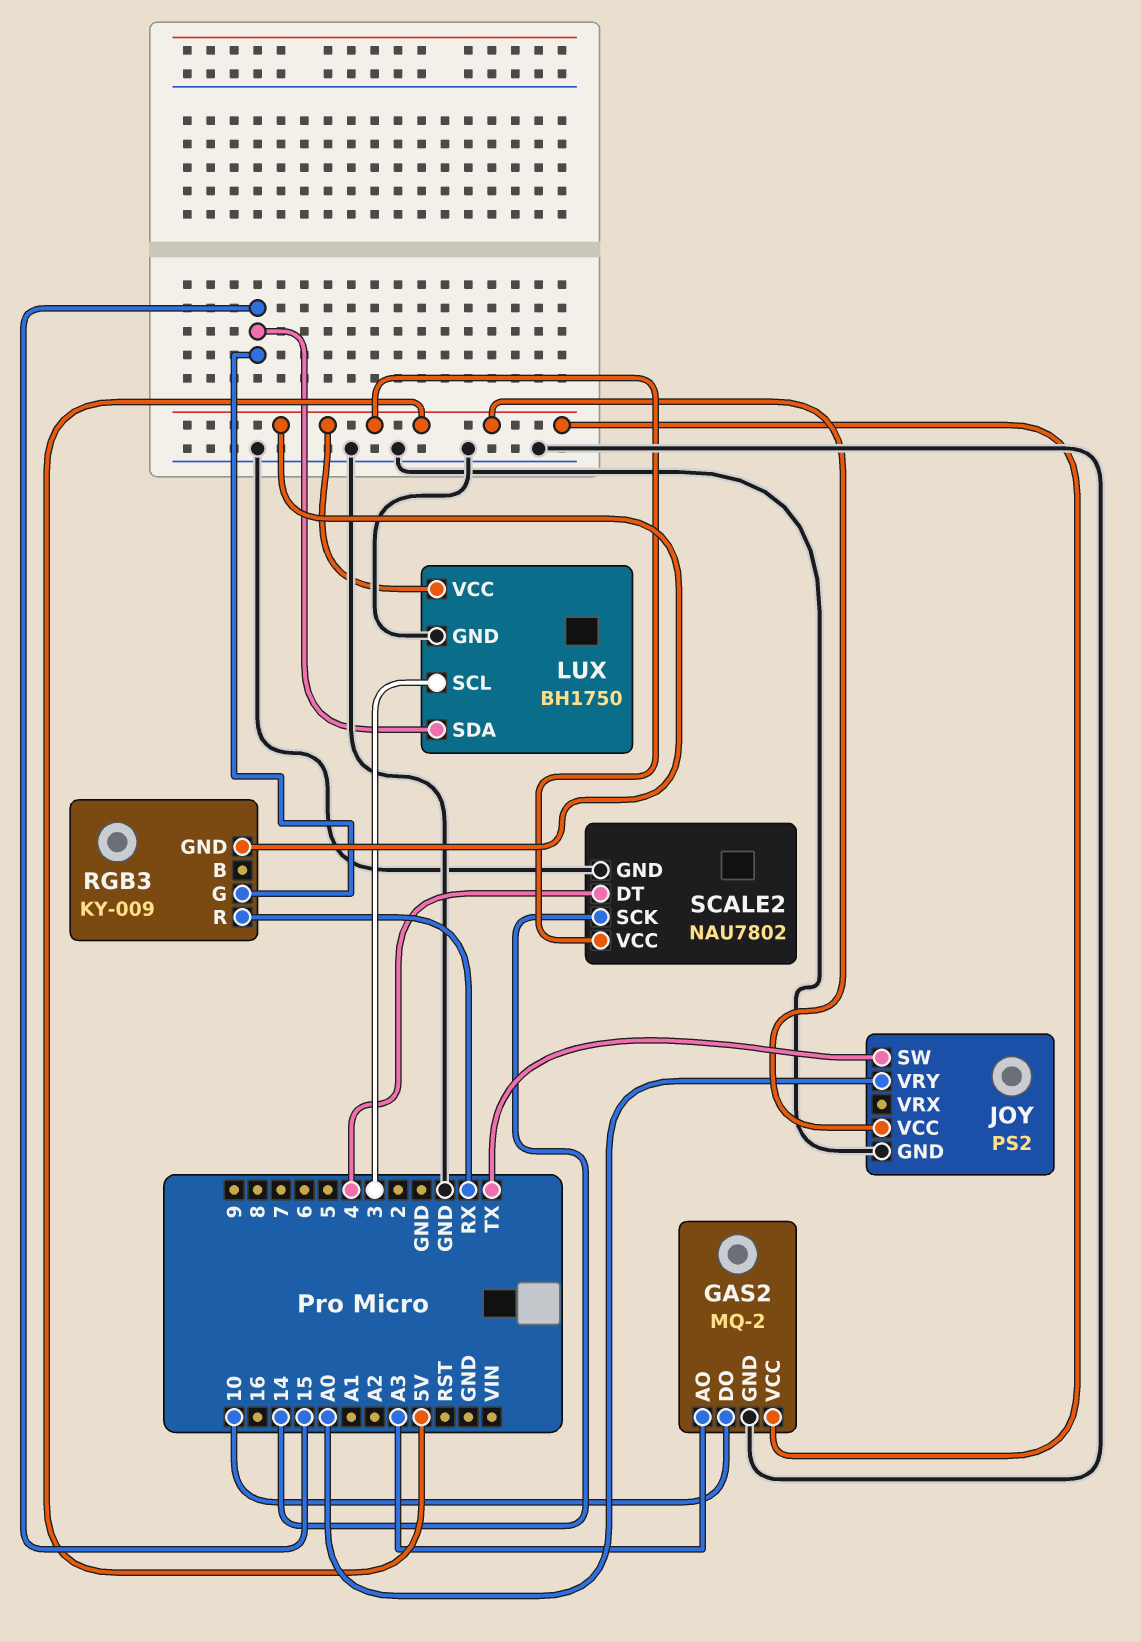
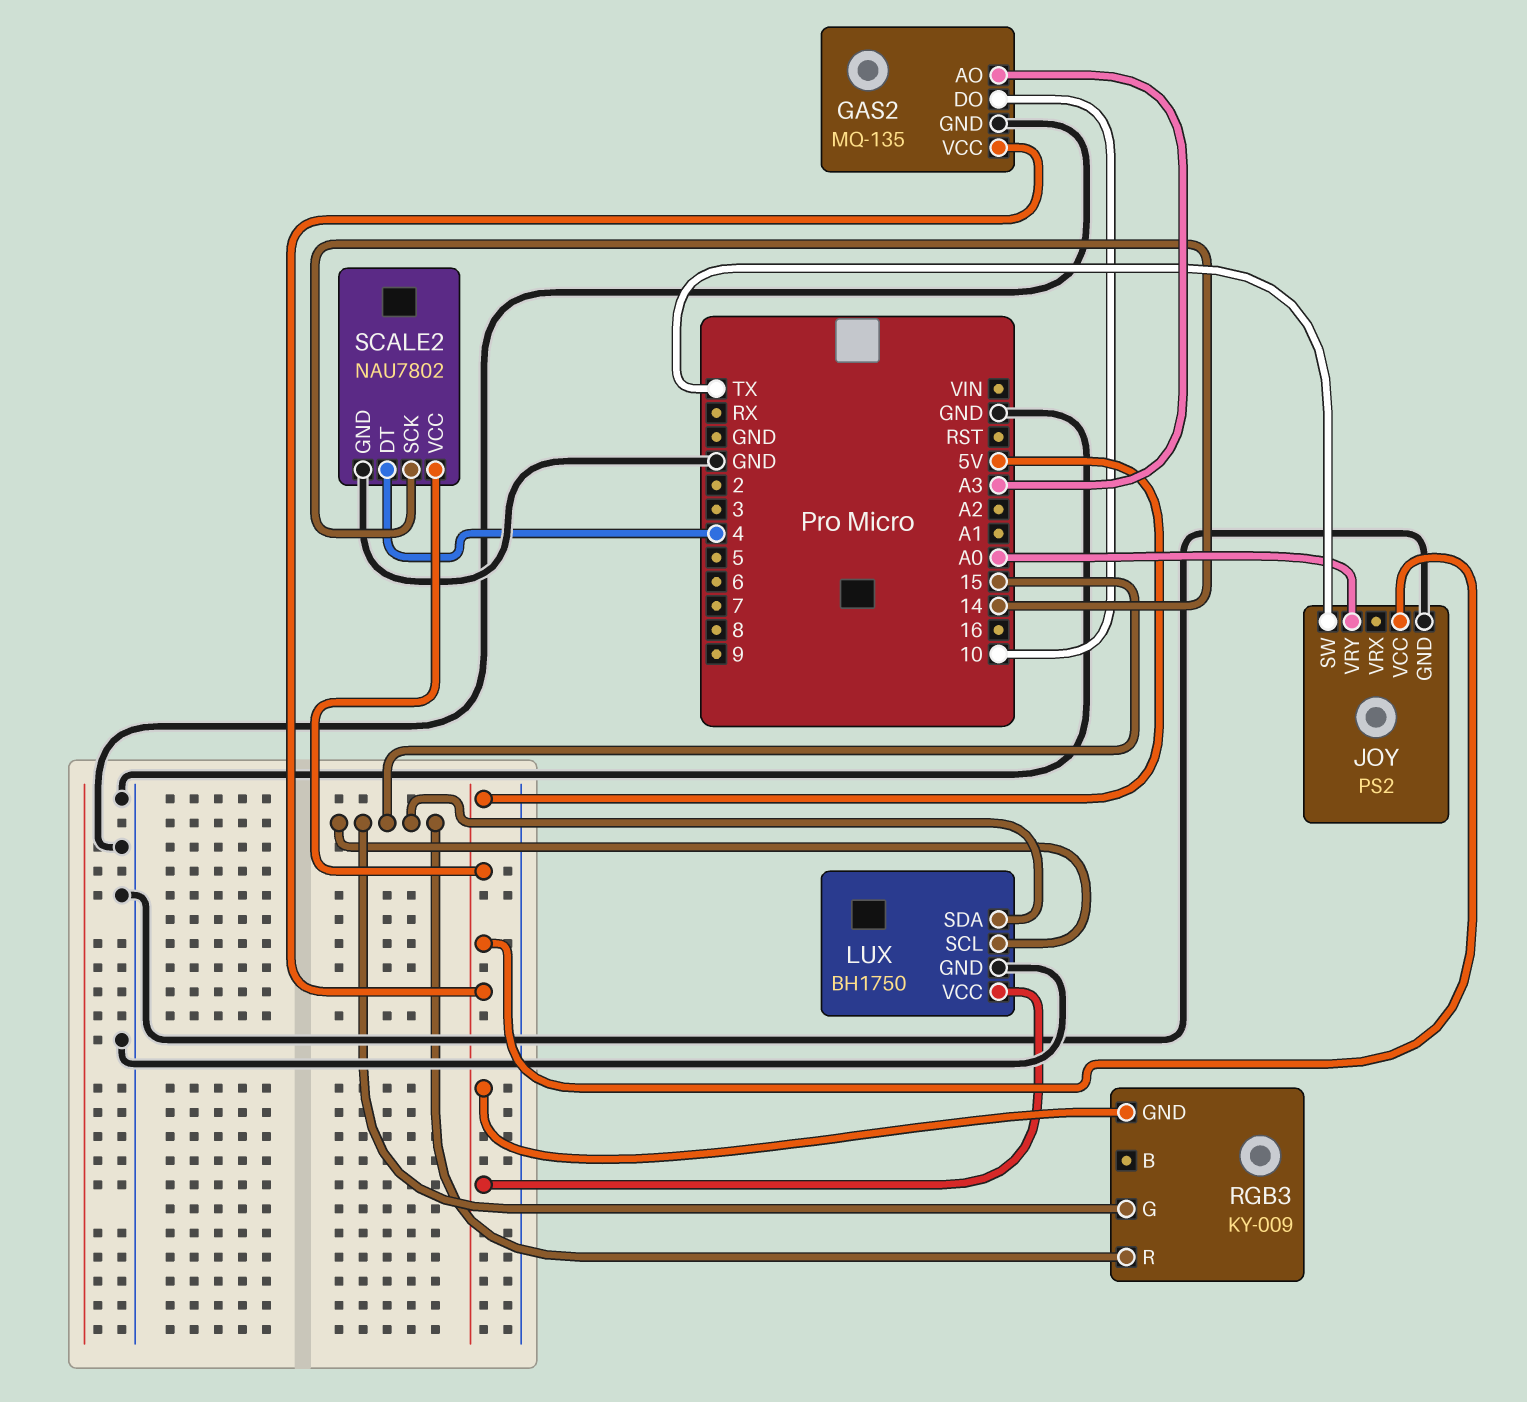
GAS2: MQ-2 -> MQ-135
LUX pin SCL: 3 -> 15
RGB3 pin R: RX -> 15

